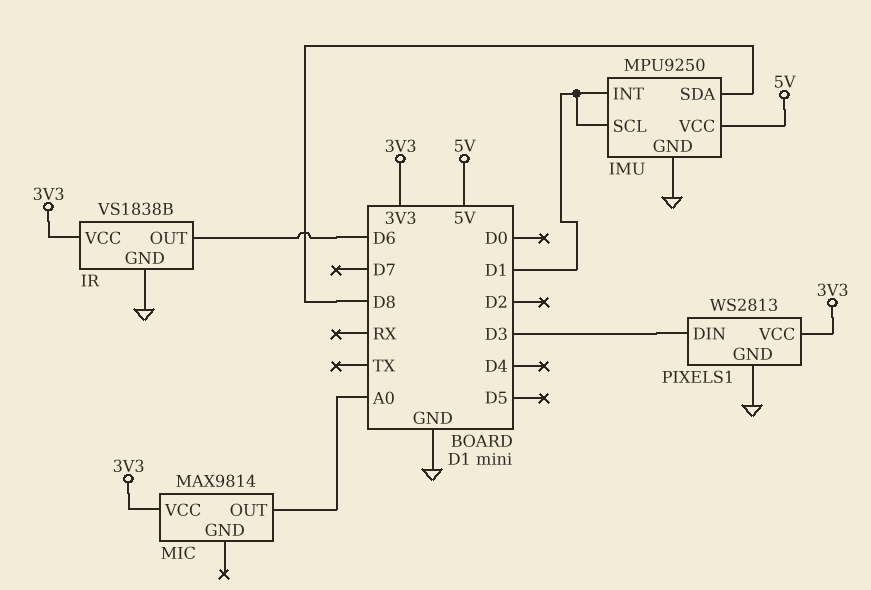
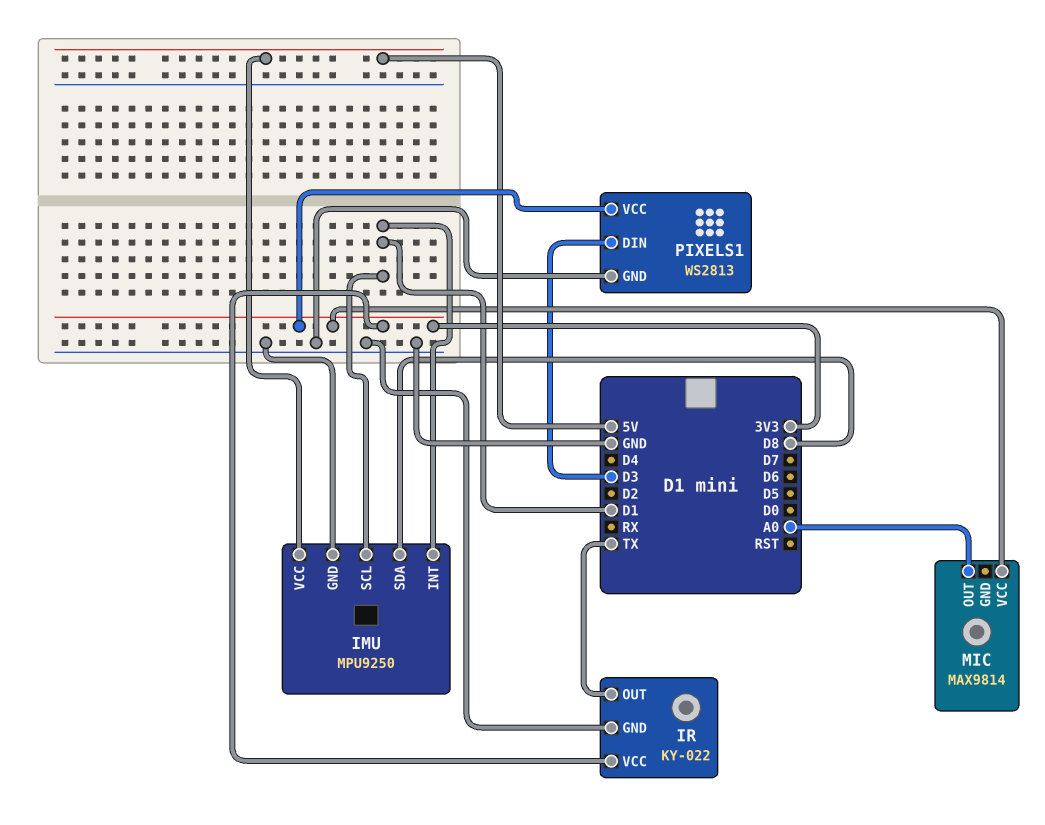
IR: VS1838B -> KY-022
IR pin OUT: D6 -> TX

